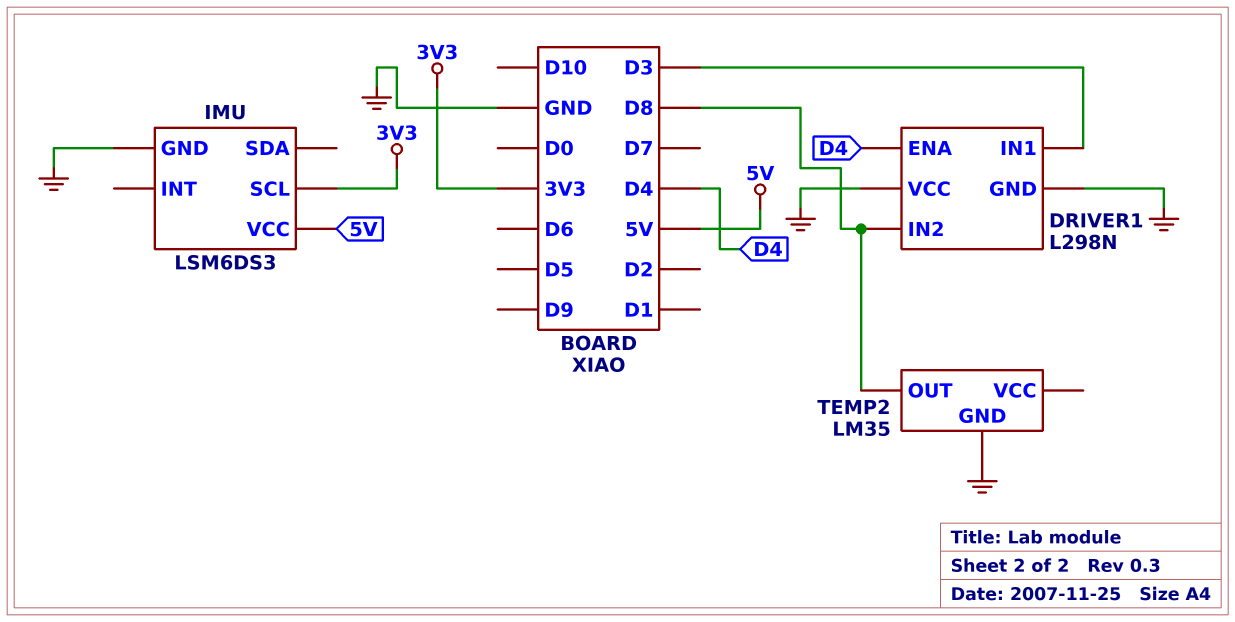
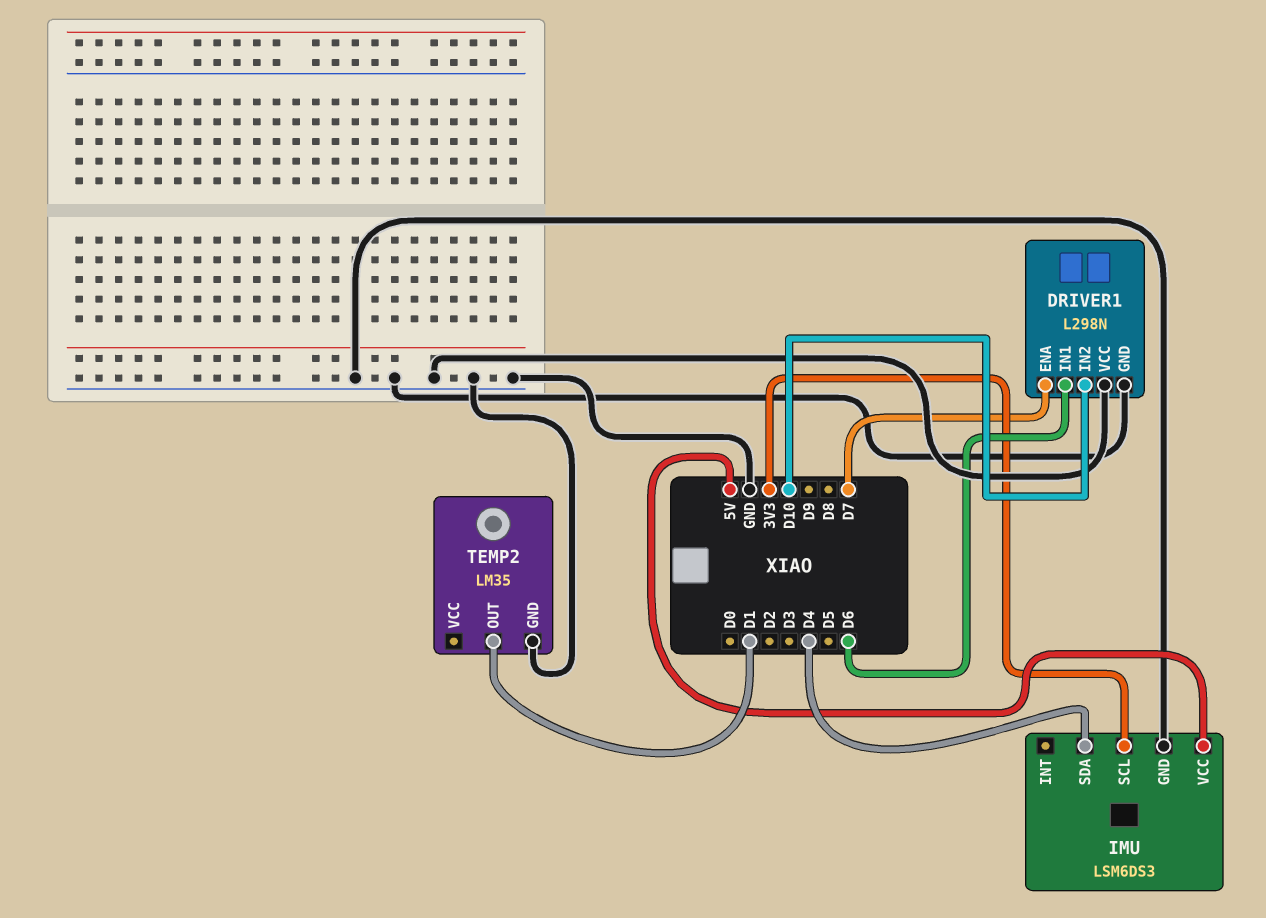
DRIVER1 pin ENA: D4 -> D7
DRIVER1 pin IN1: D3 -> D6
DRIVER1 pin IN2: D8 -> D10
IMU pin SDA: none -> D4
TEMP2 pin OUT: D8 -> D1

